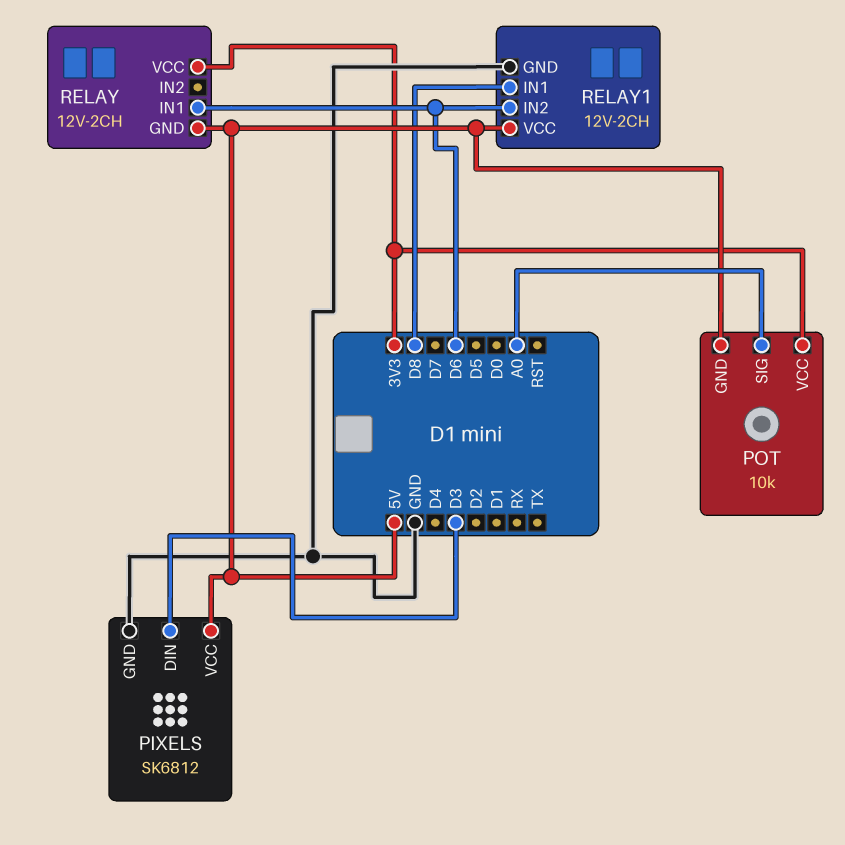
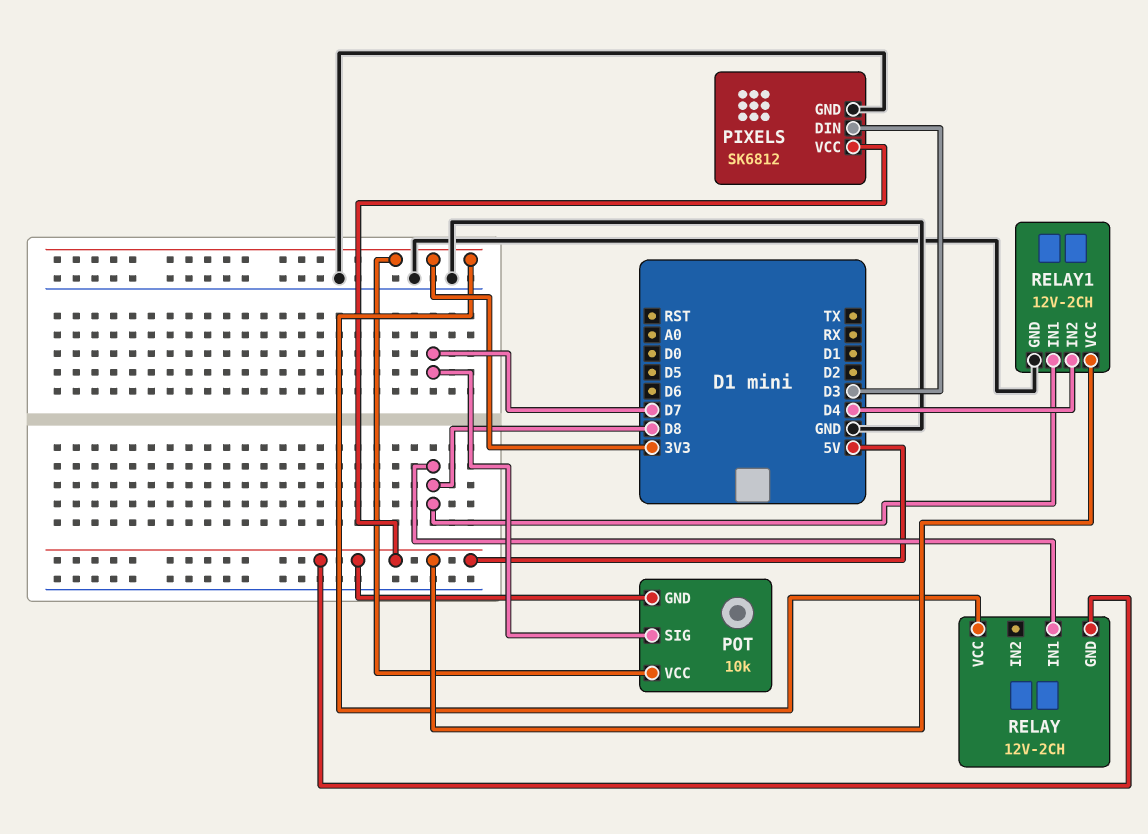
POT pin SIG: A0 -> D7
RELAY pin IN1: D6 -> D8
RELAY1 pin IN2: D6 -> D4

